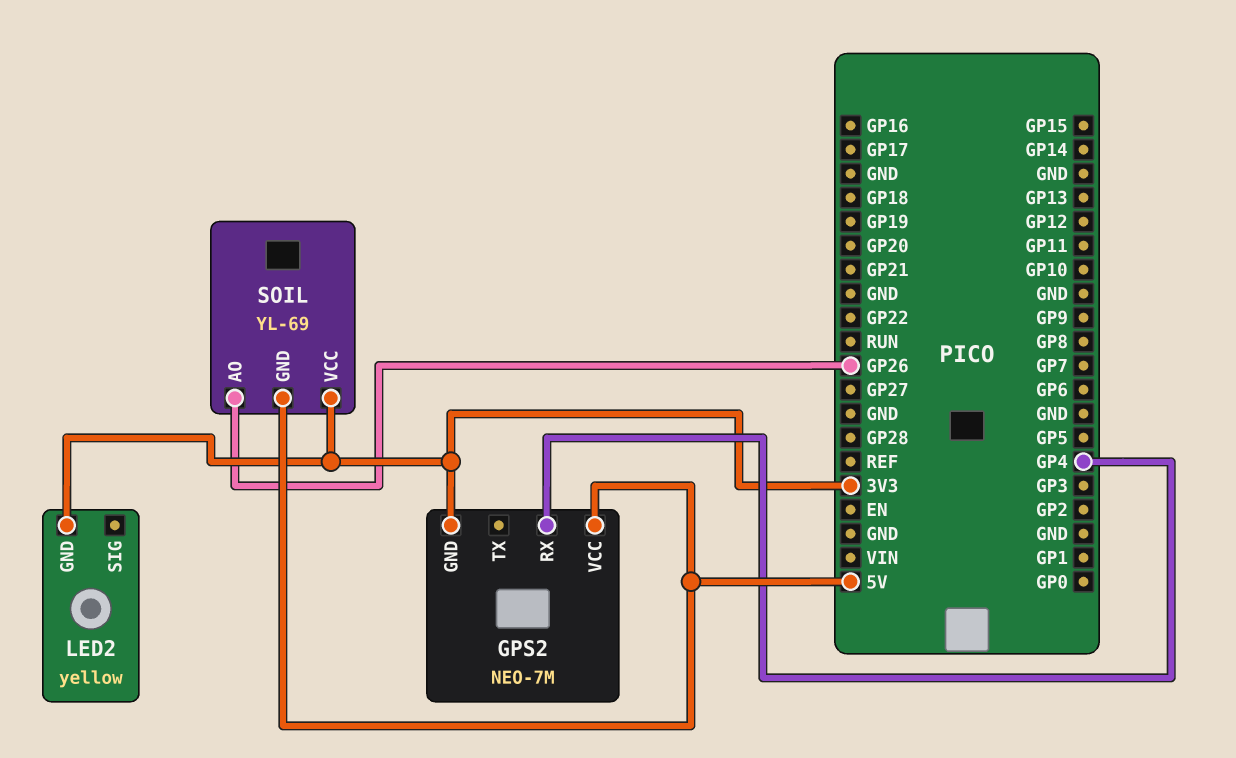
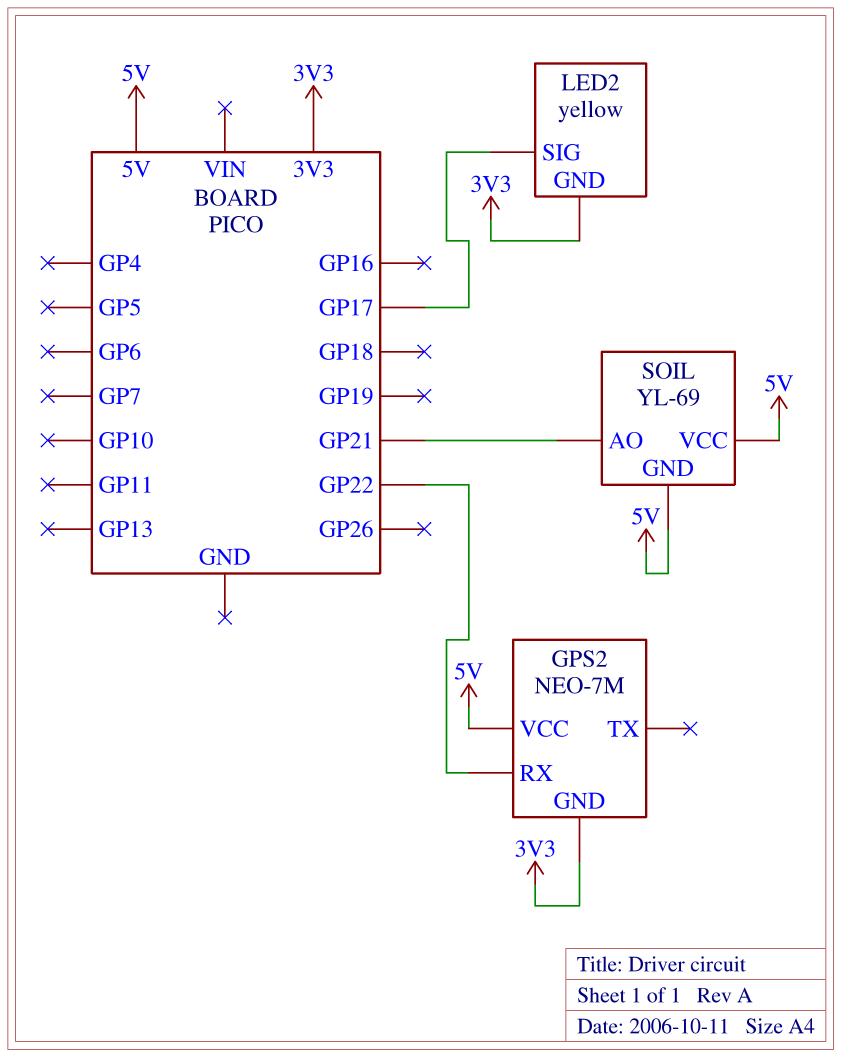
GPS2 pin RX: GP4 -> GP22
LED2 pin SIG: none -> GP17
SOIL pin AO: GP26 -> GP21
SOIL pin VCC: 3V3 -> 5V

